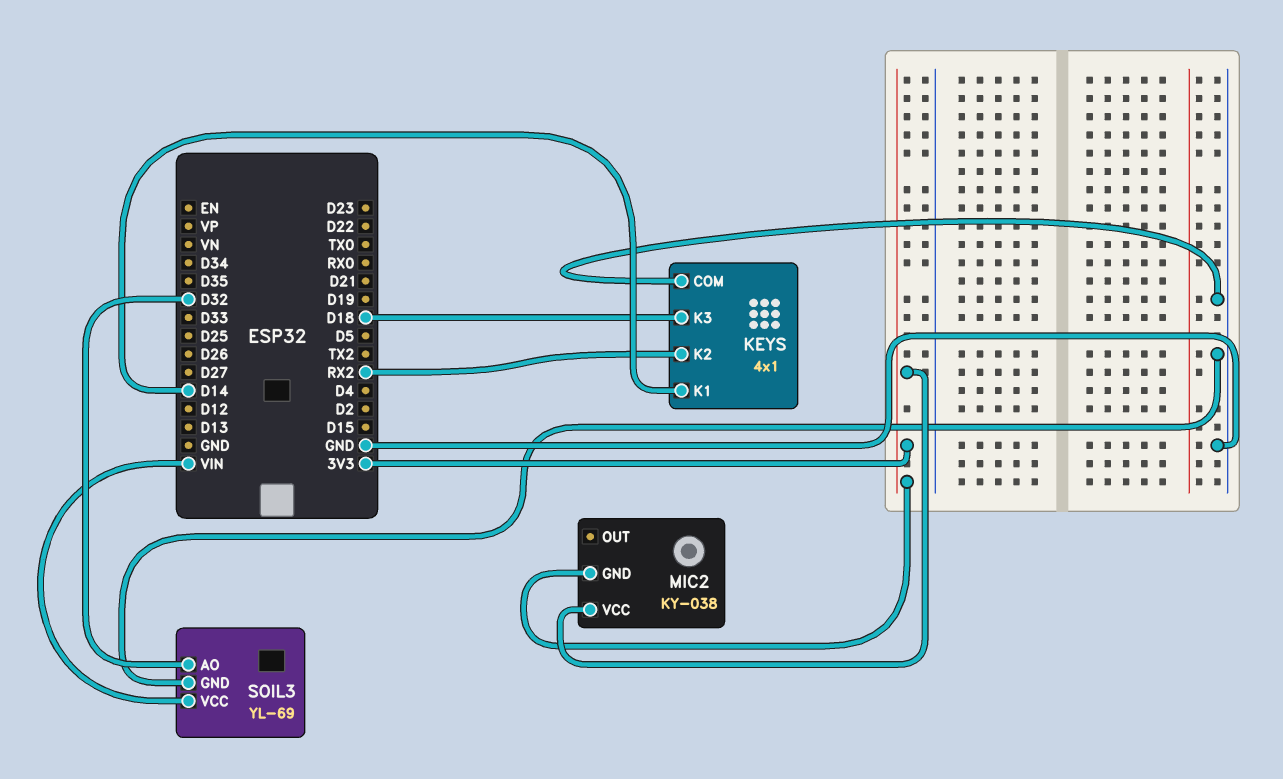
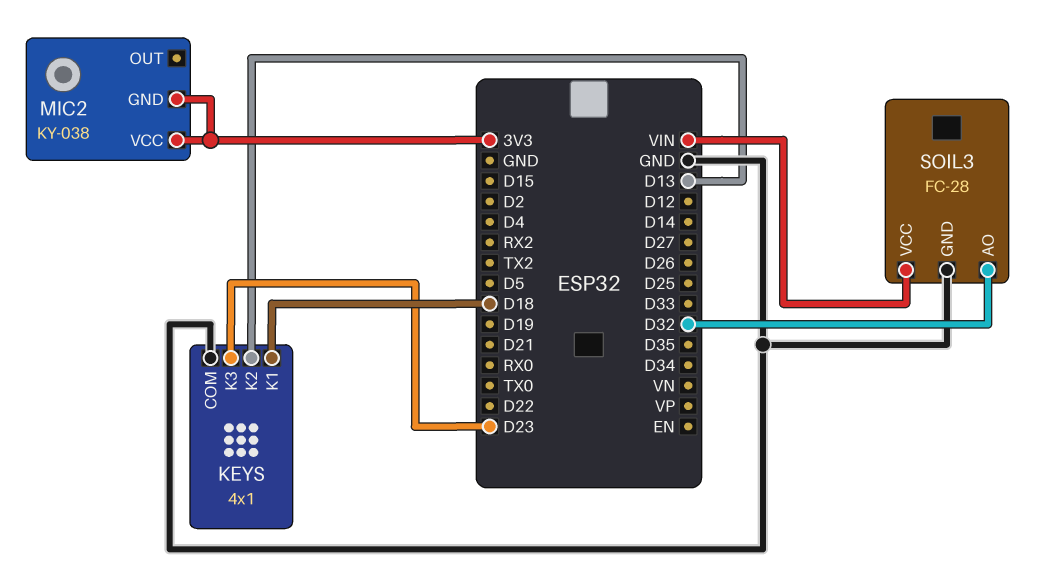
KEYS pin K1: D14 -> D18
KEYS pin K2: RX2 -> D13
KEYS pin K3: D18 -> D23
SOIL3: YL-69 -> FC-28

